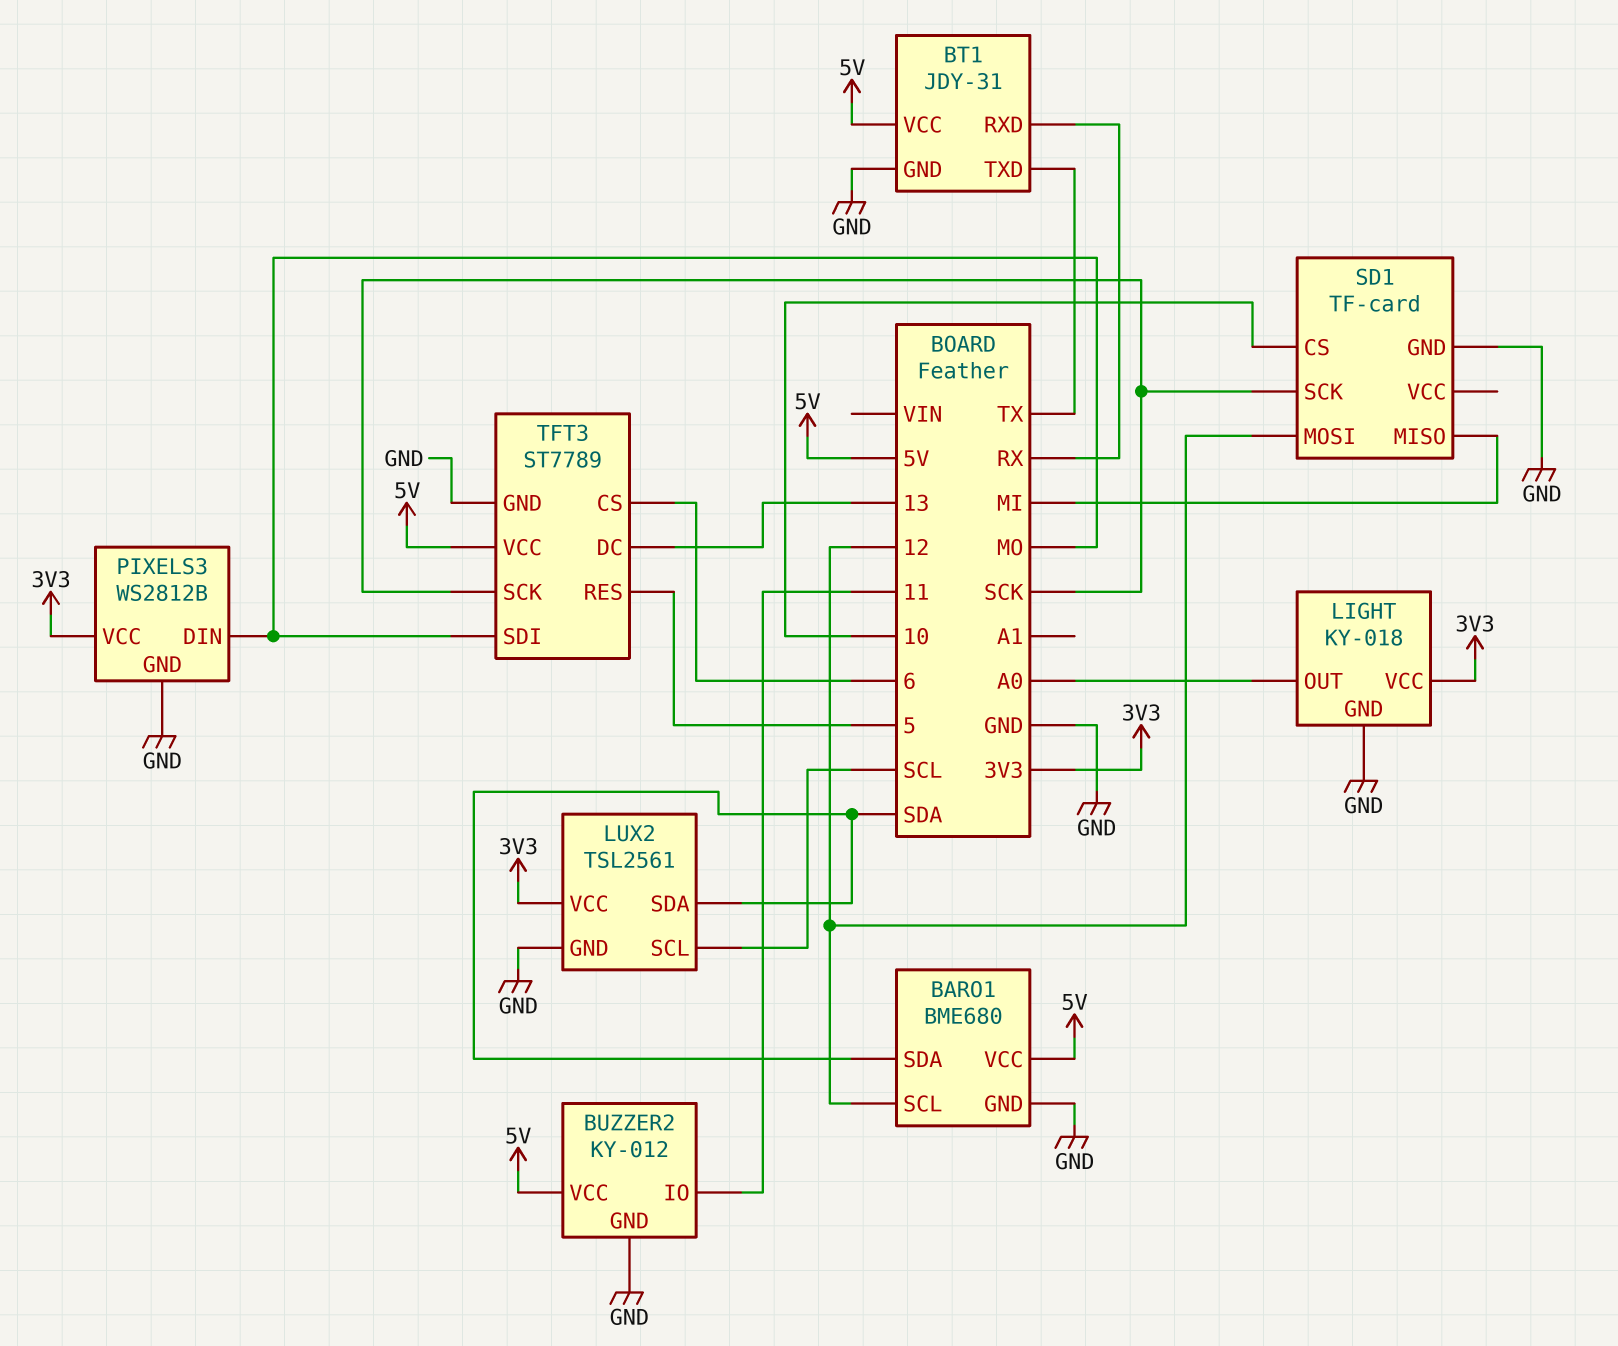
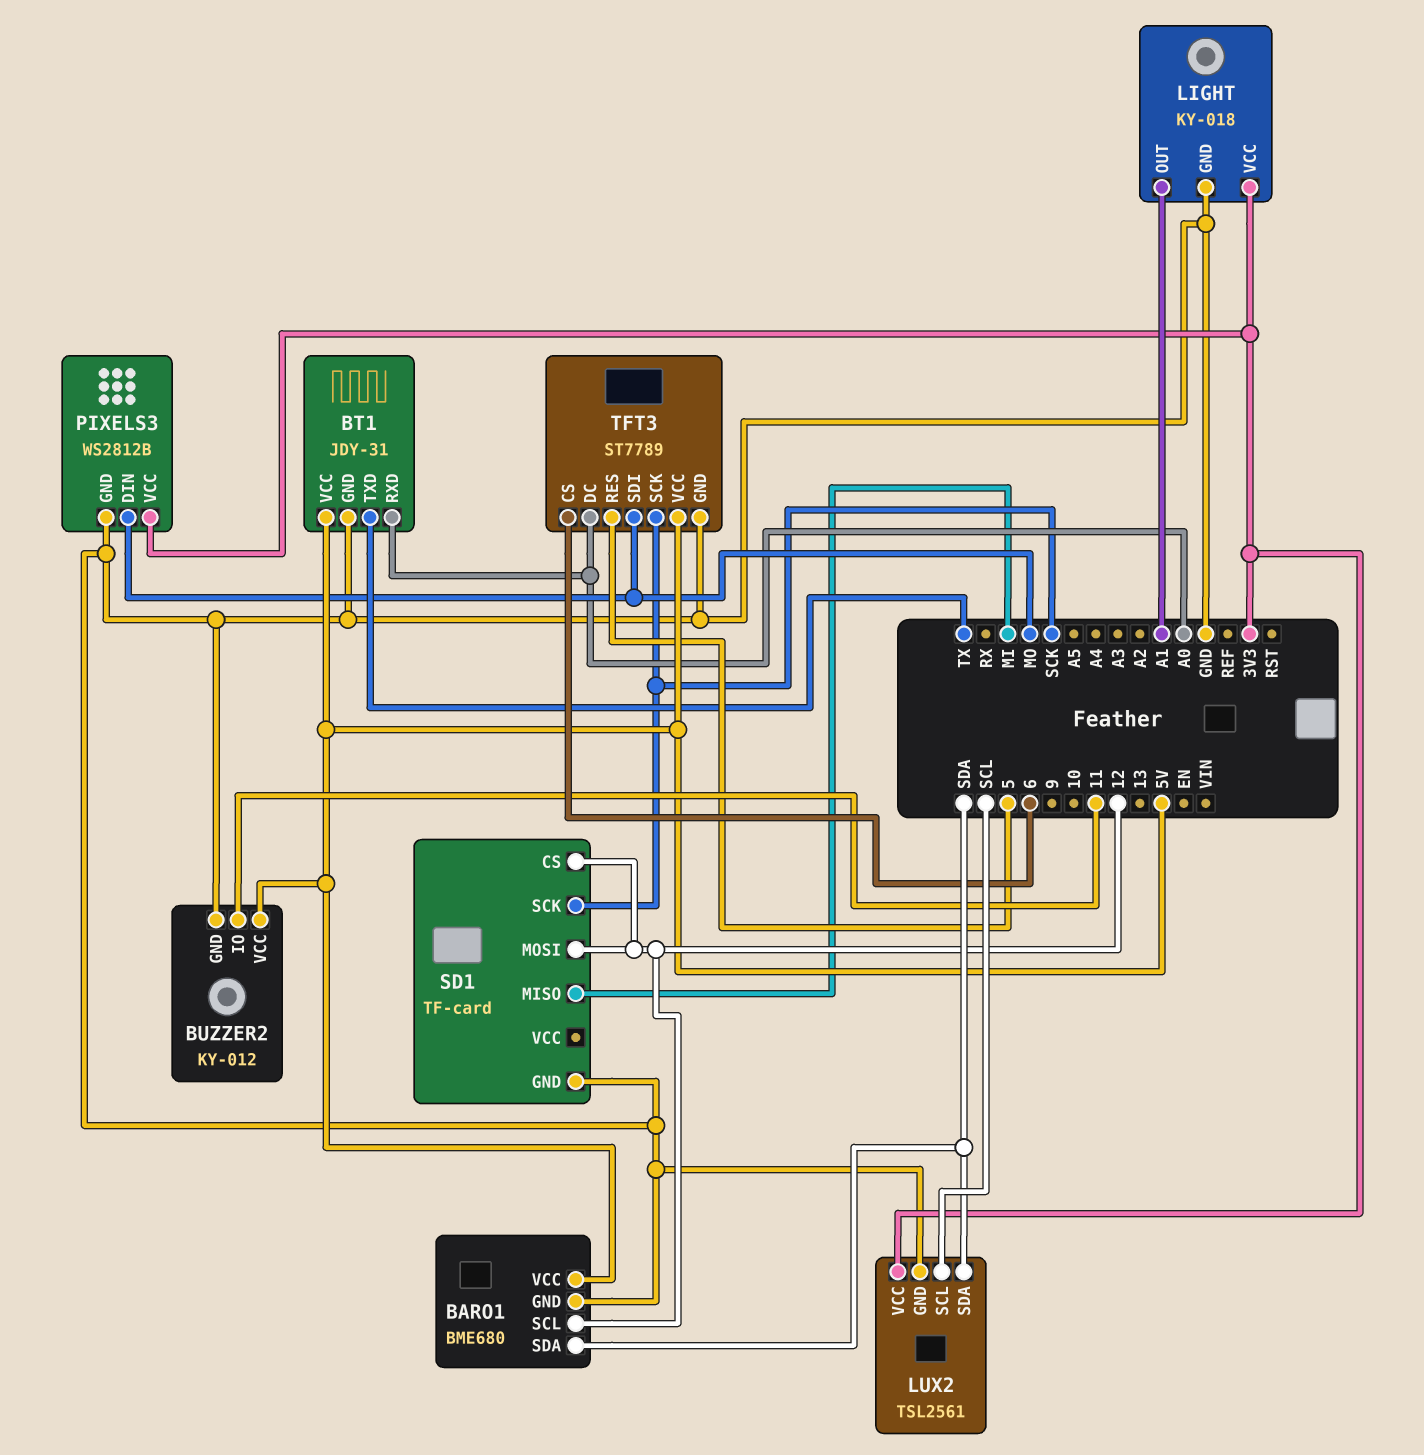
BT1 pin RXD: RX -> A0
LIGHT pin OUT: A0 -> A1
SD1 pin CS: 10 -> 12
TFT3 pin DC: 13 -> A0

